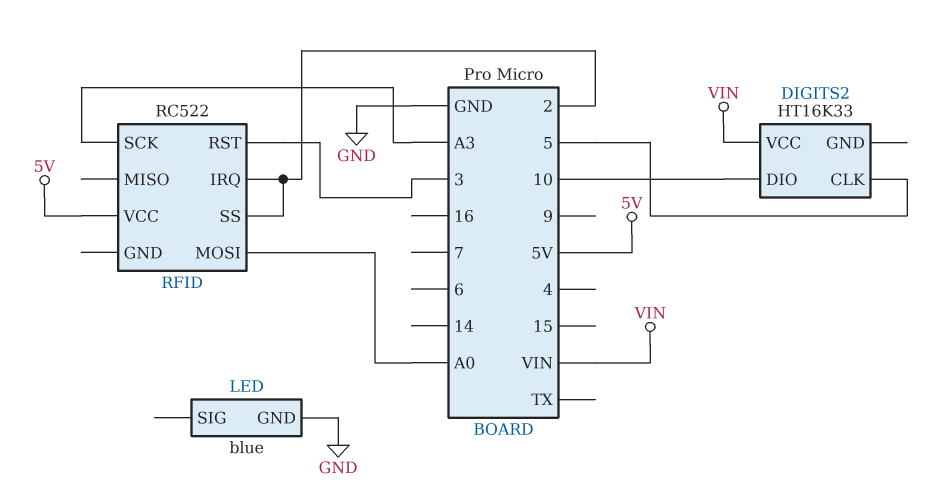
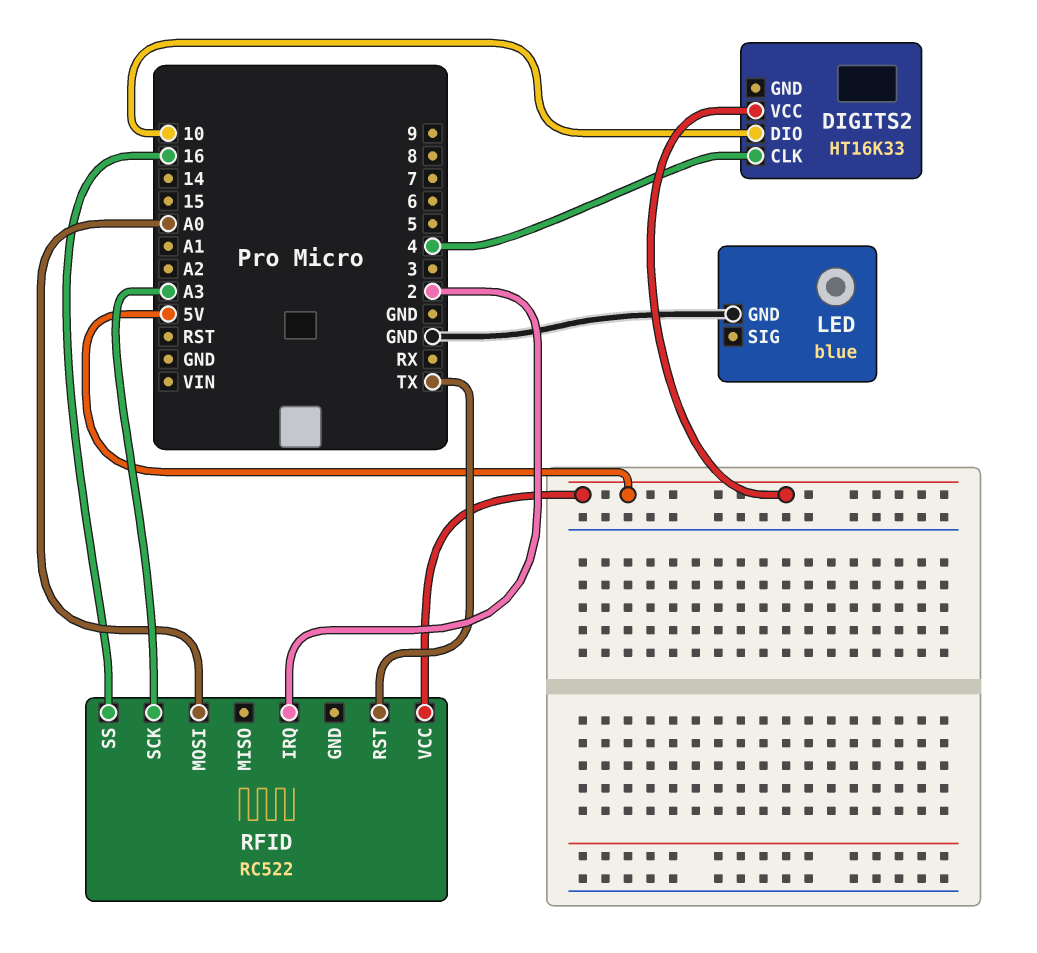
DIGITS2 pin CLK: 5 -> 4
DIGITS2 pin VCC: VIN -> 5V
RFID pin RST: 3 -> TX
RFID pin SS: 2 -> 16

